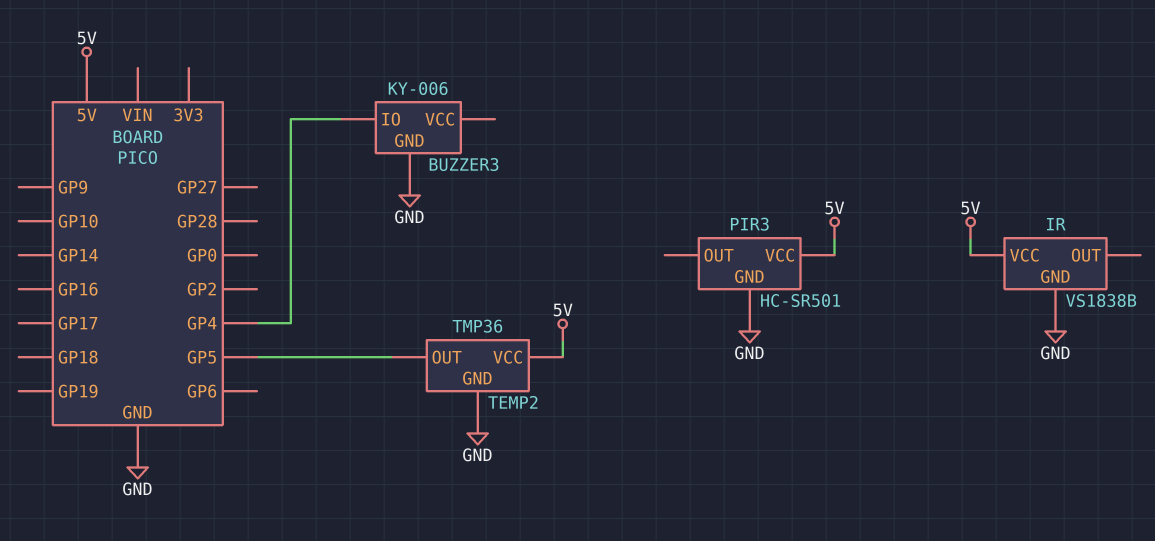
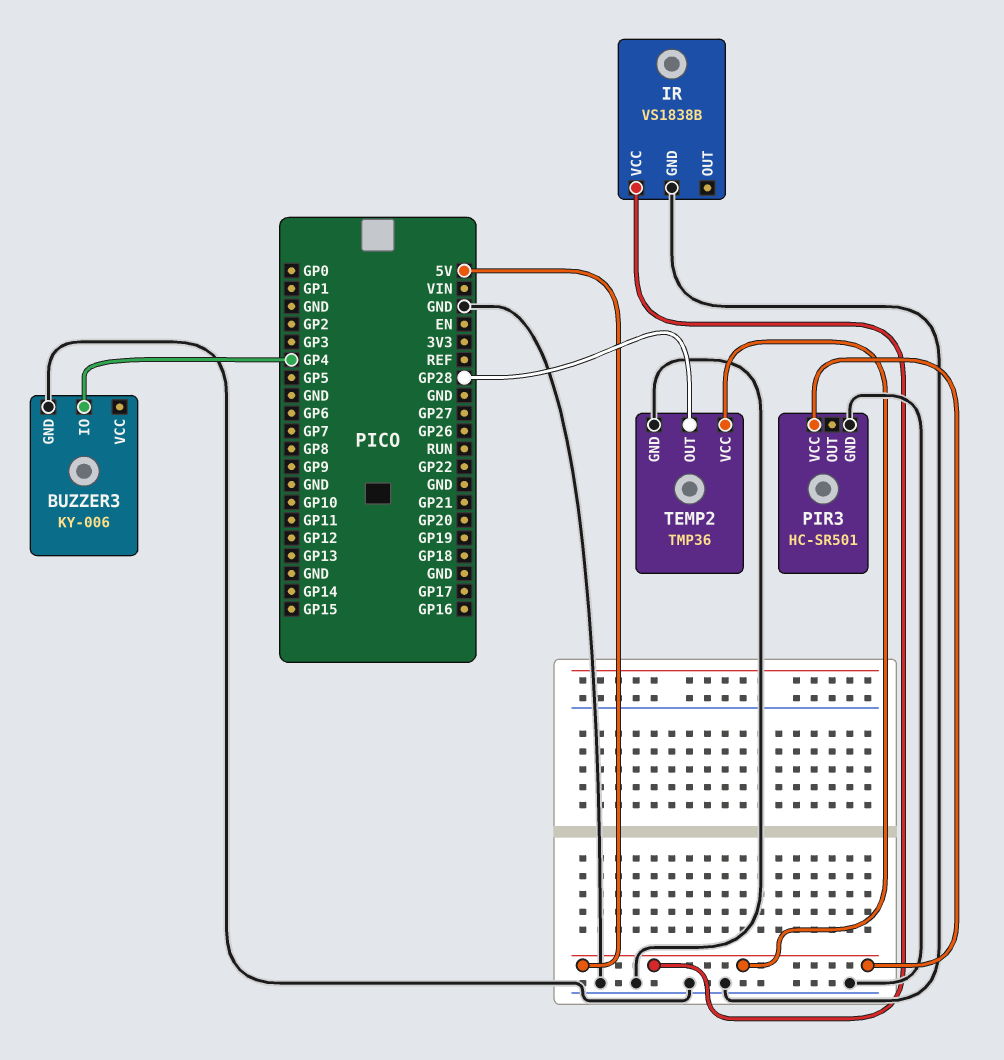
TEMP2 pin OUT: GP5 -> GP28

